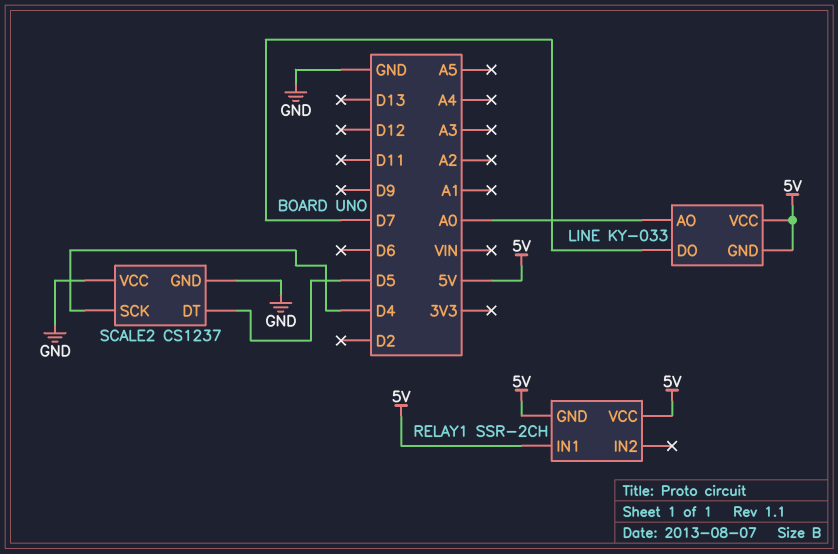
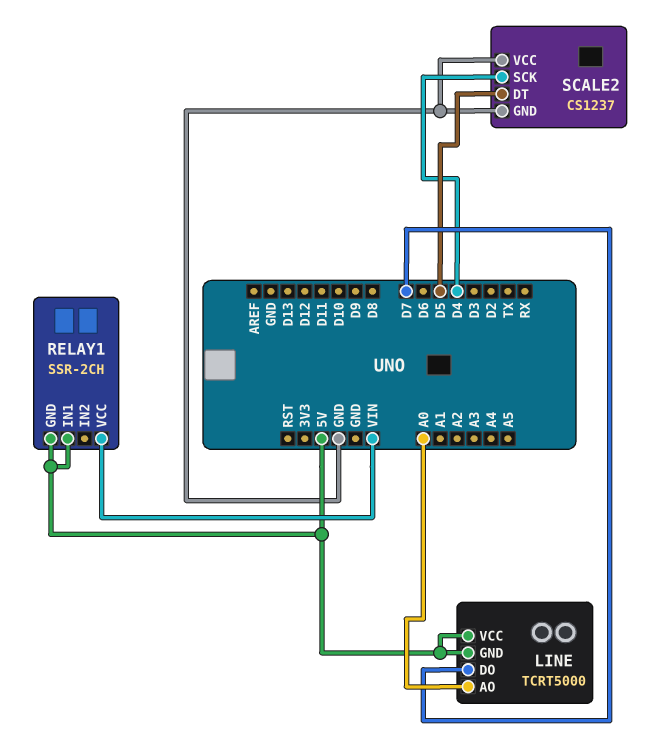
LINE: KY-033 -> TCRT5000
RELAY1 pin VCC: 5V -> VIN

